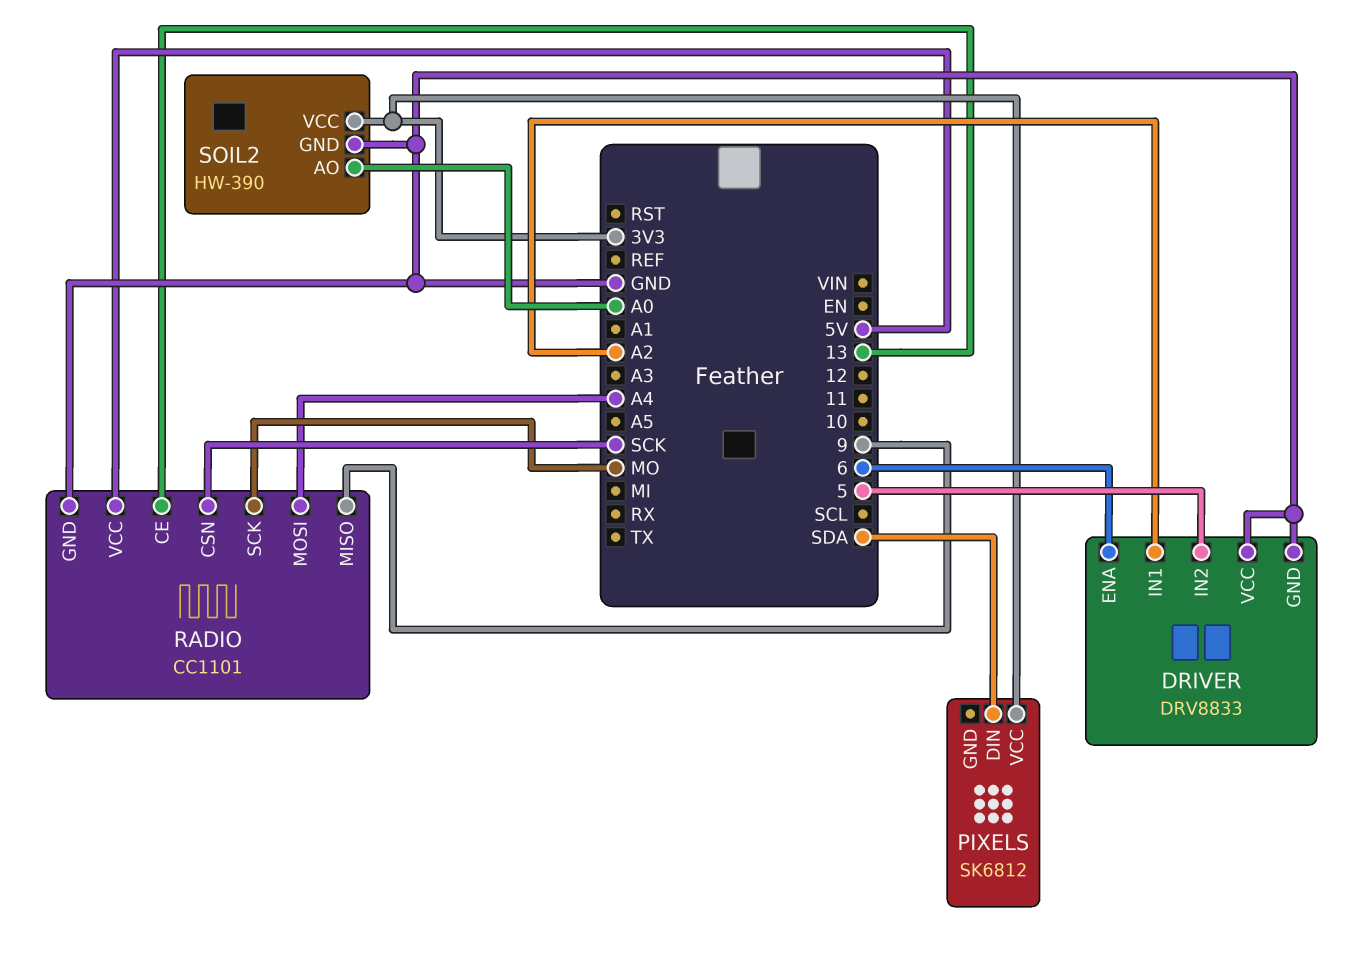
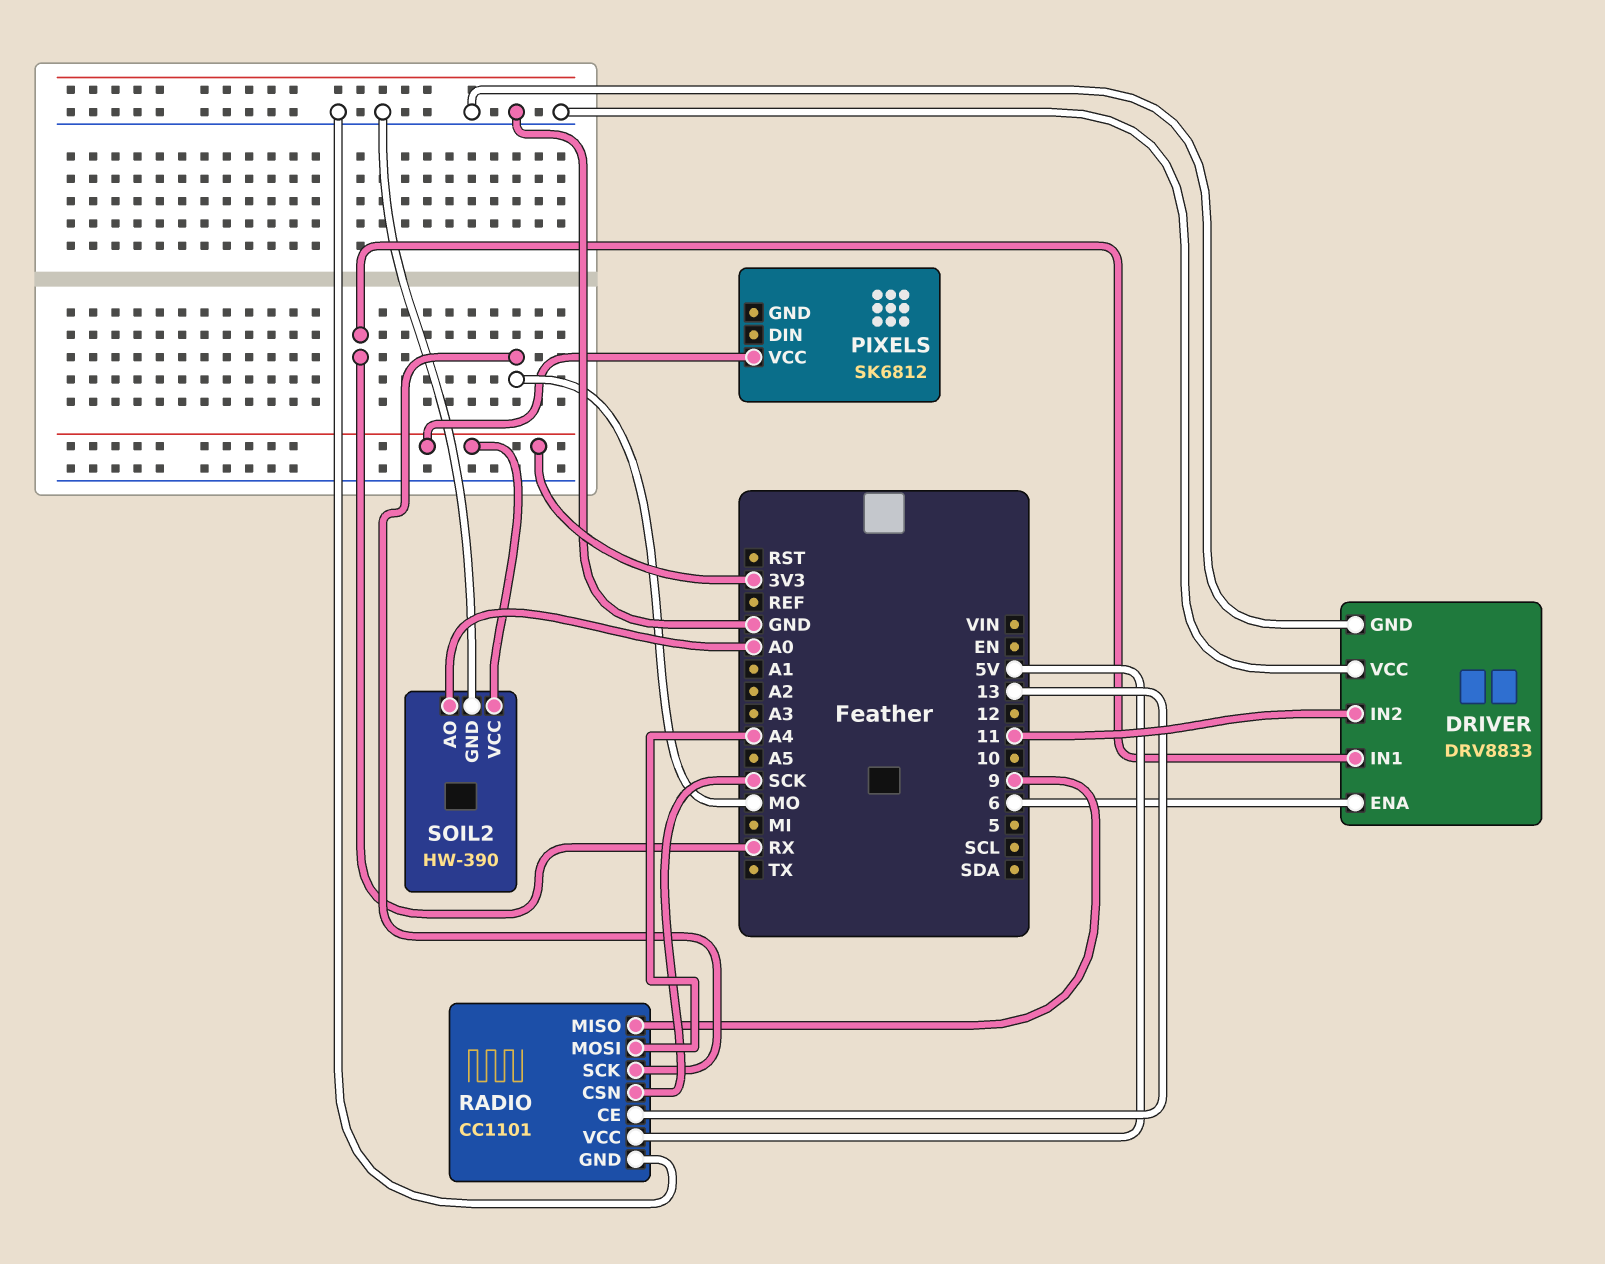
DRIVER pin IN1: A2 -> RX
DRIVER pin IN2: 5 -> 11
PIXELS pin DIN: SDA -> none

